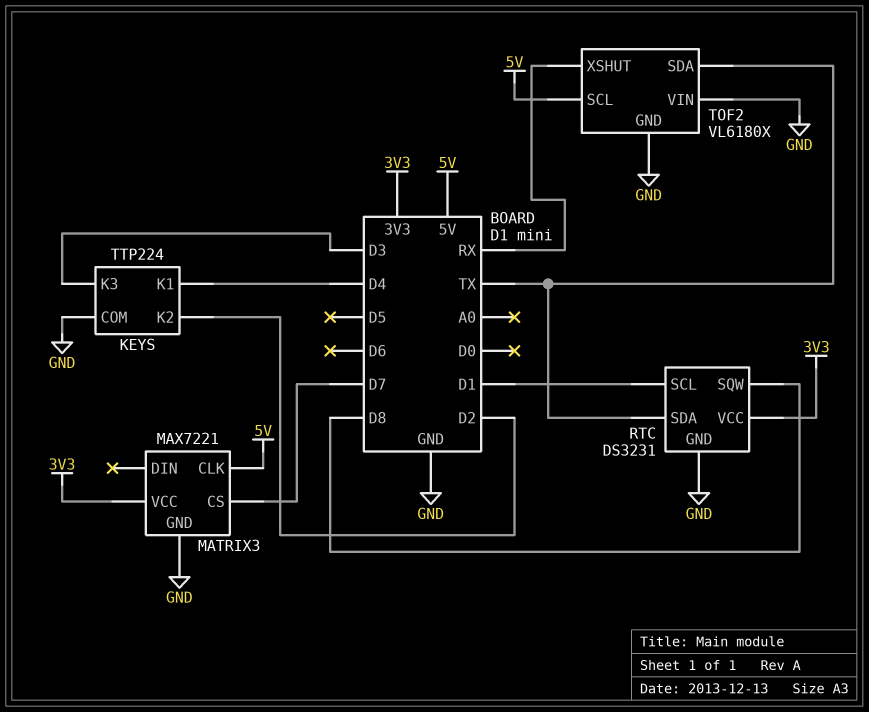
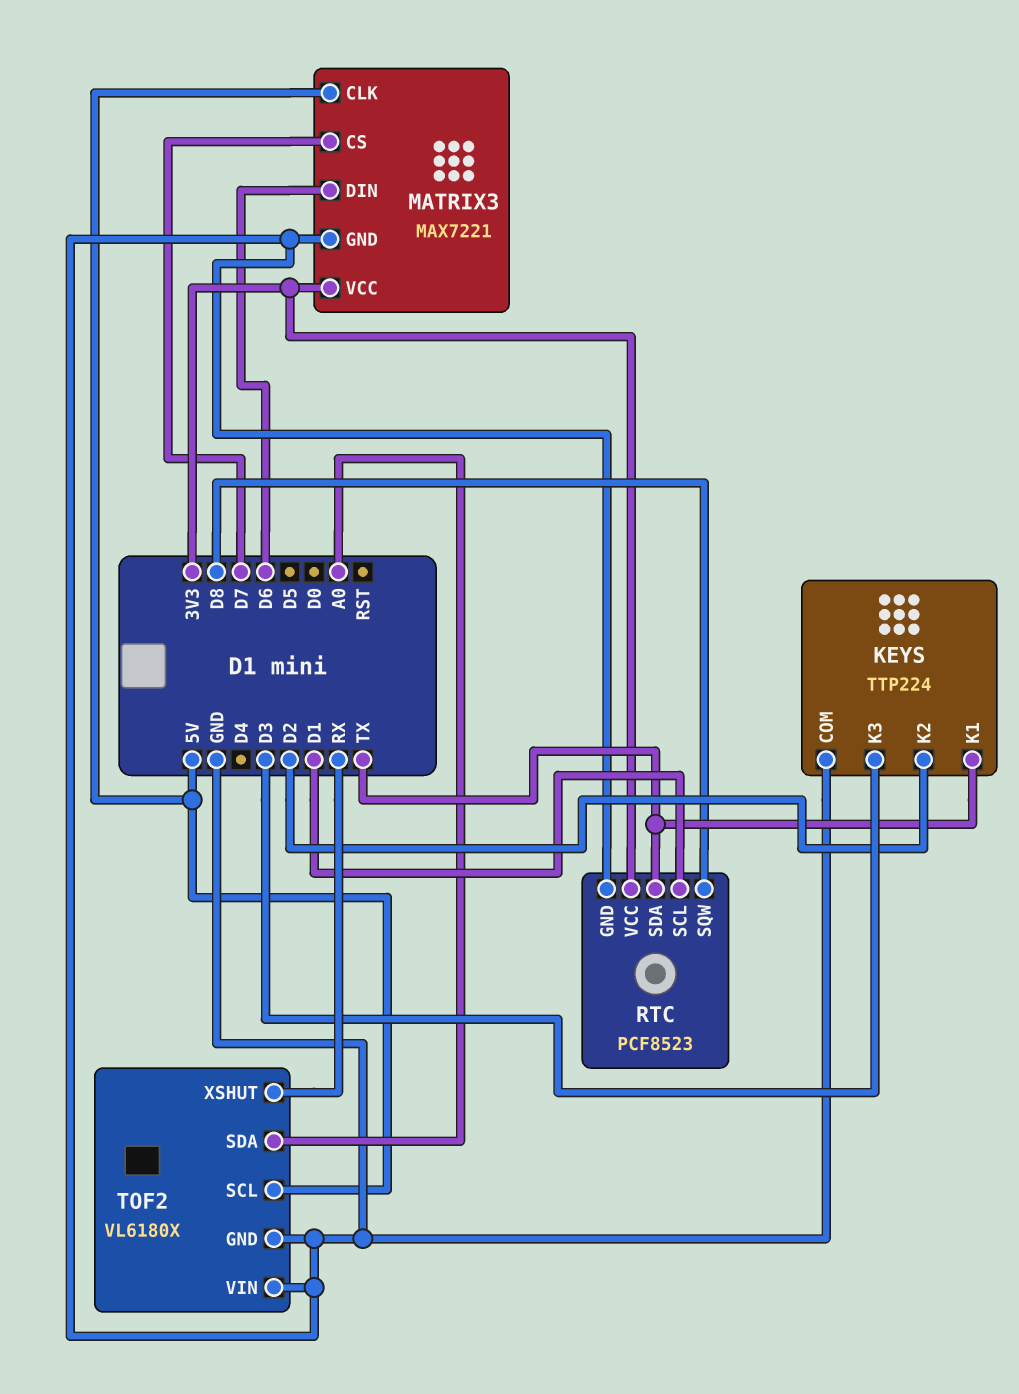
KEYS pin K1: D4 -> TX
MATRIX3 pin DIN: none -> D6
RTC: DS3231 -> PCF8523
TOF2 pin SDA: TX -> A0

